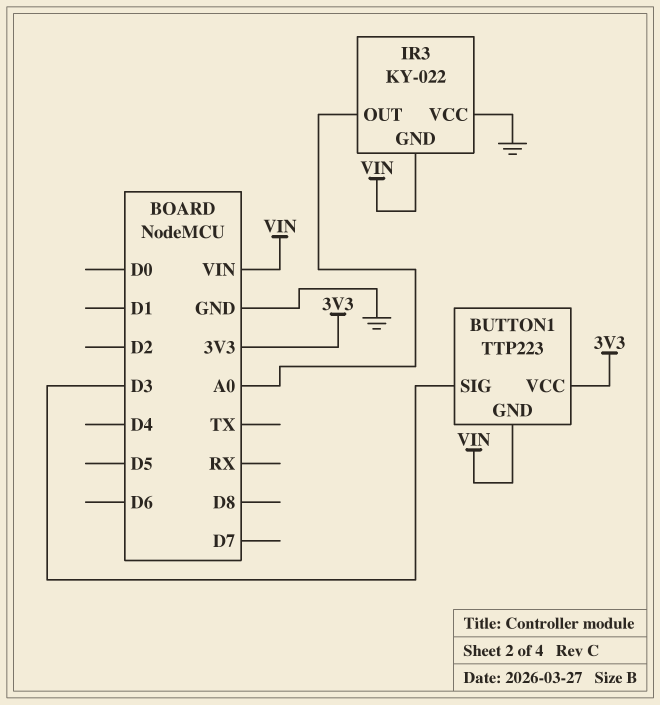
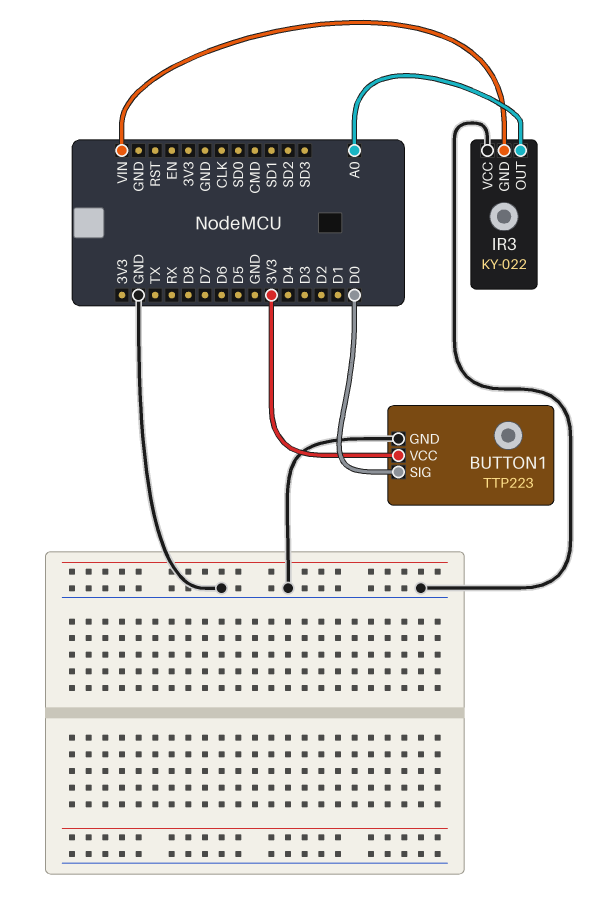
BUTTON1 pin GND: VIN -> GND
BUTTON1 pin SIG: D3 -> D0

